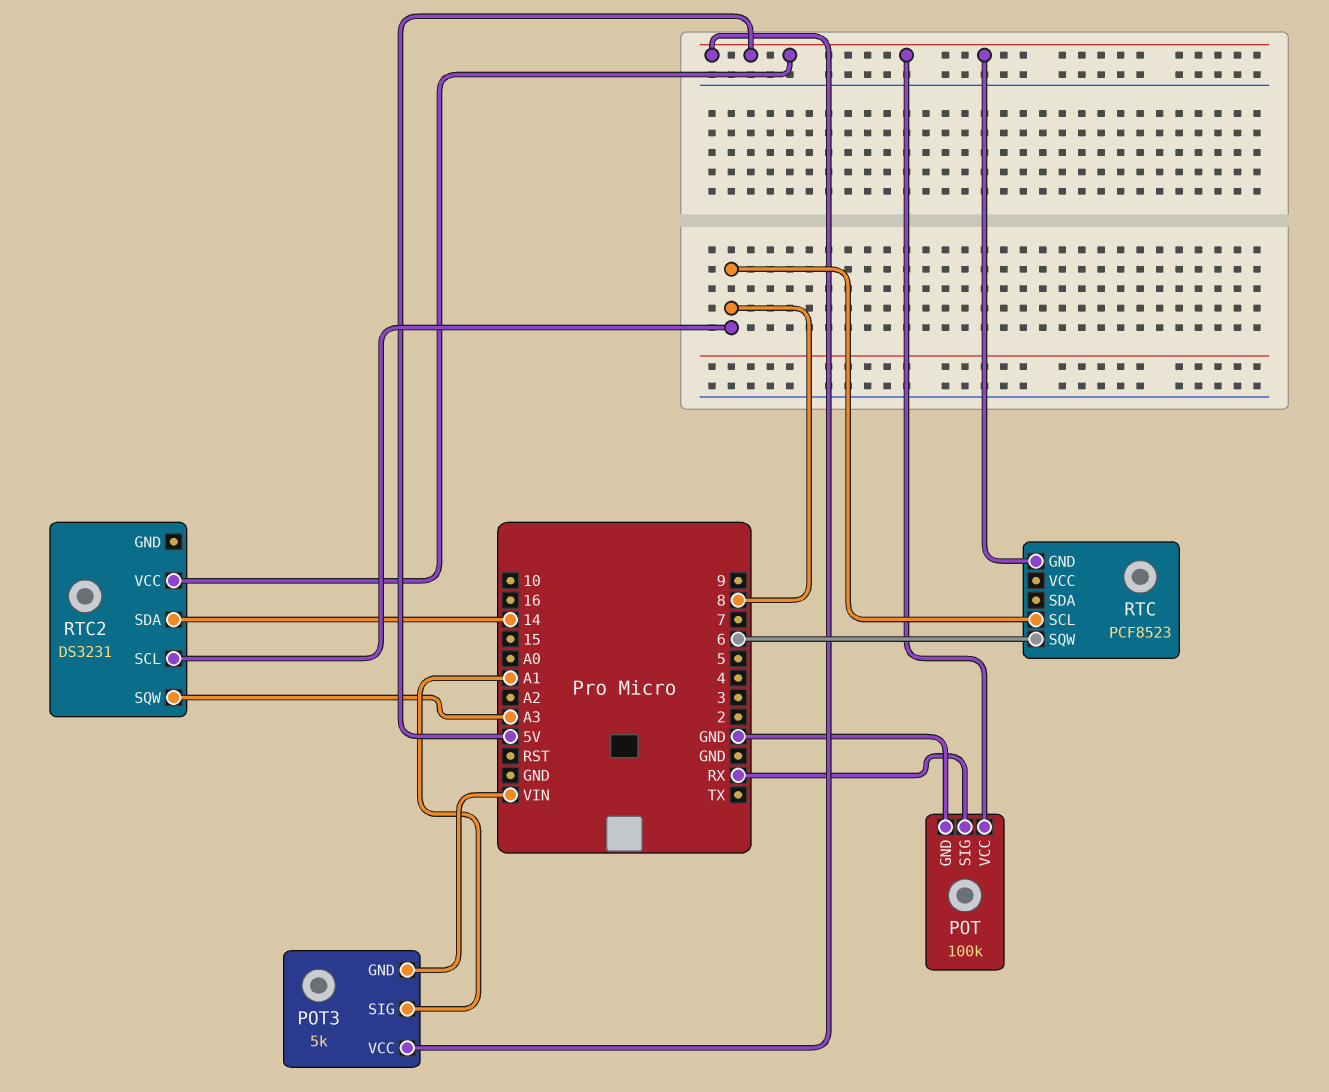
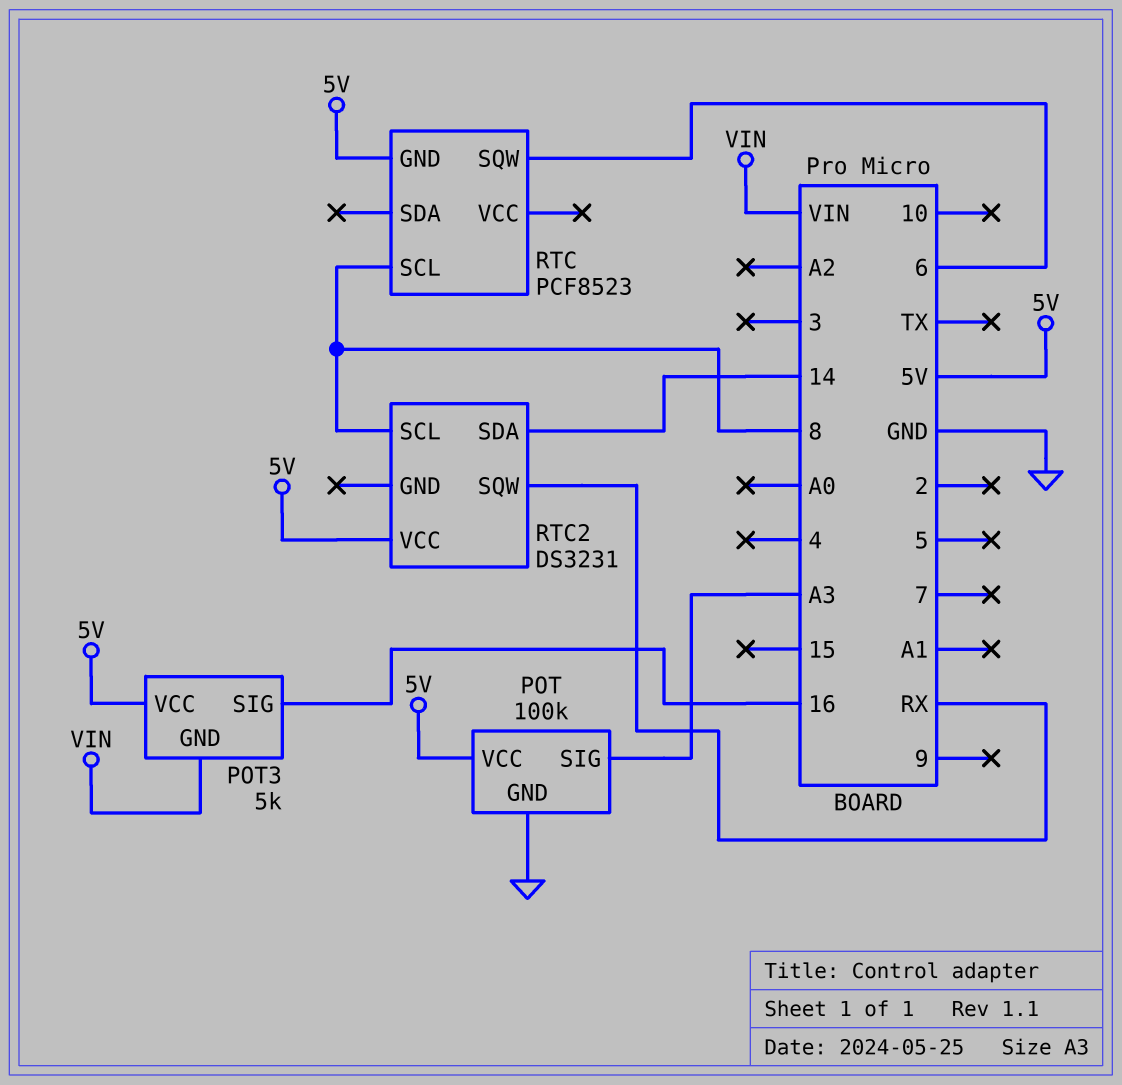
POT pin SIG: RX -> A3
POT3 pin SIG: A1 -> 16
RTC2 pin SQW: A3 -> RX

